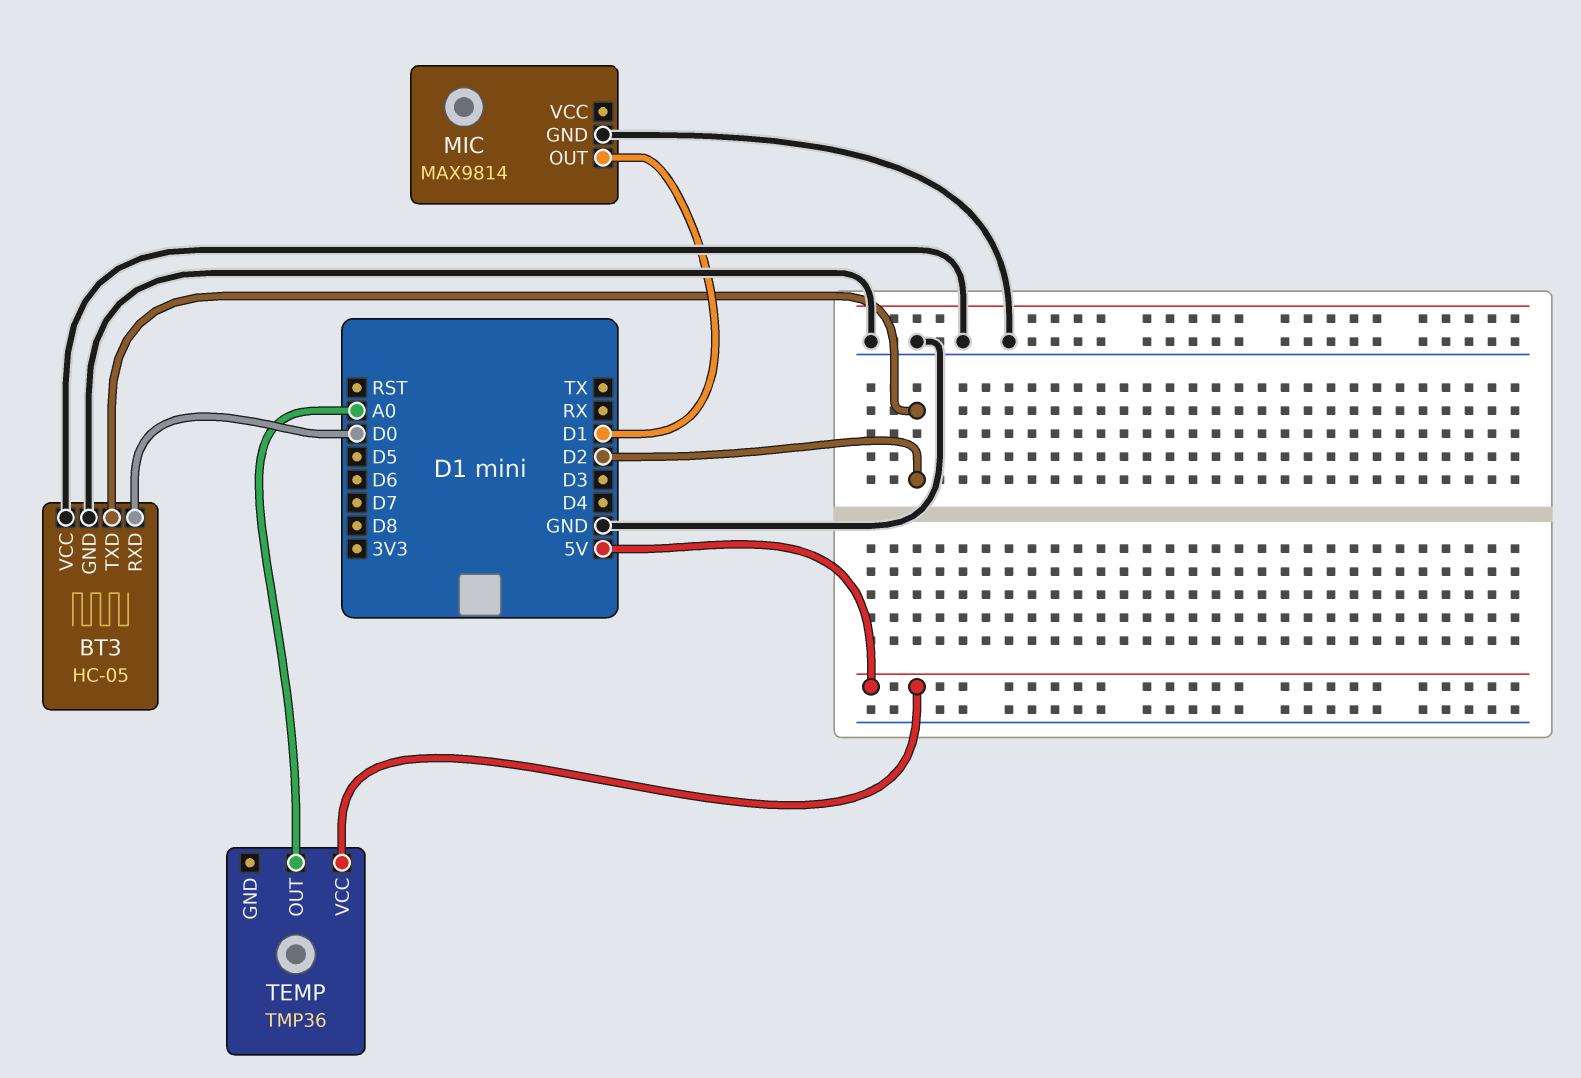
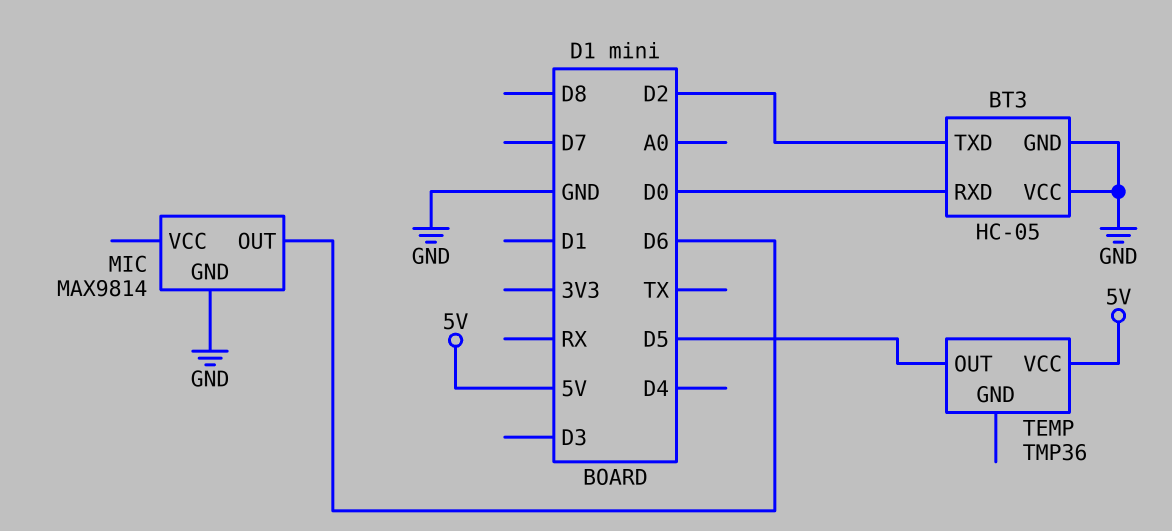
MIC pin OUT: D1 -> D6
TEMP pin OUT: A0 -> D5

